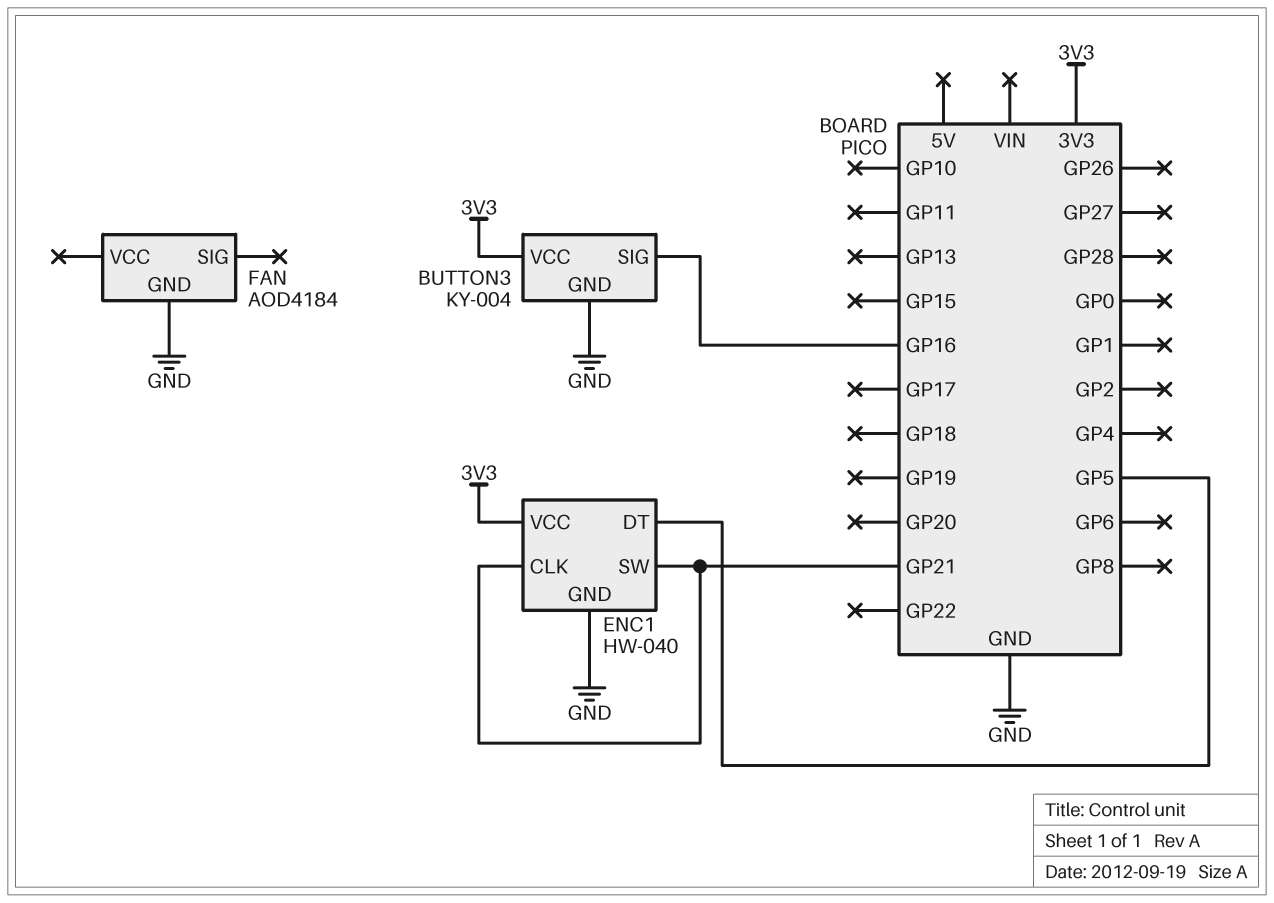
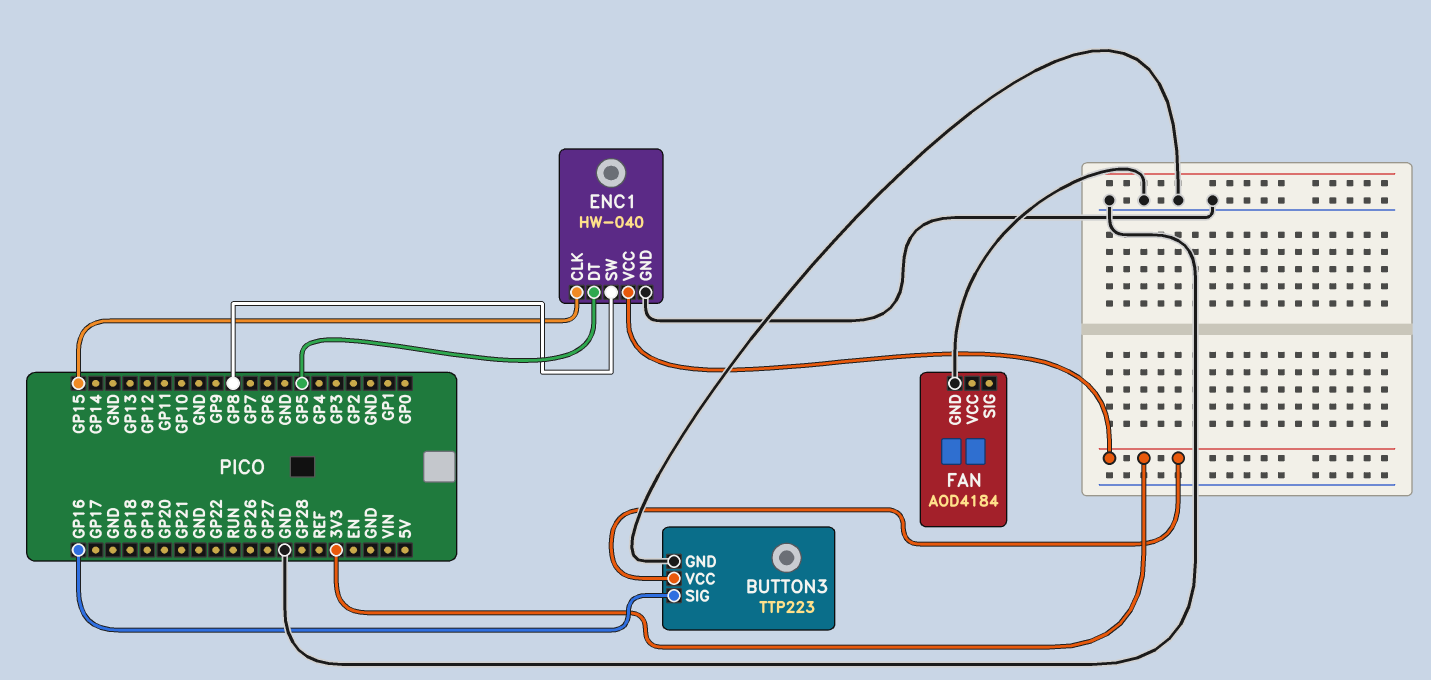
BUTTON3: KY-004 -> TTP223
ENC1 pin CLK: GP21 -> GP15
ENC1 pin SW: GP21 -> GP8

